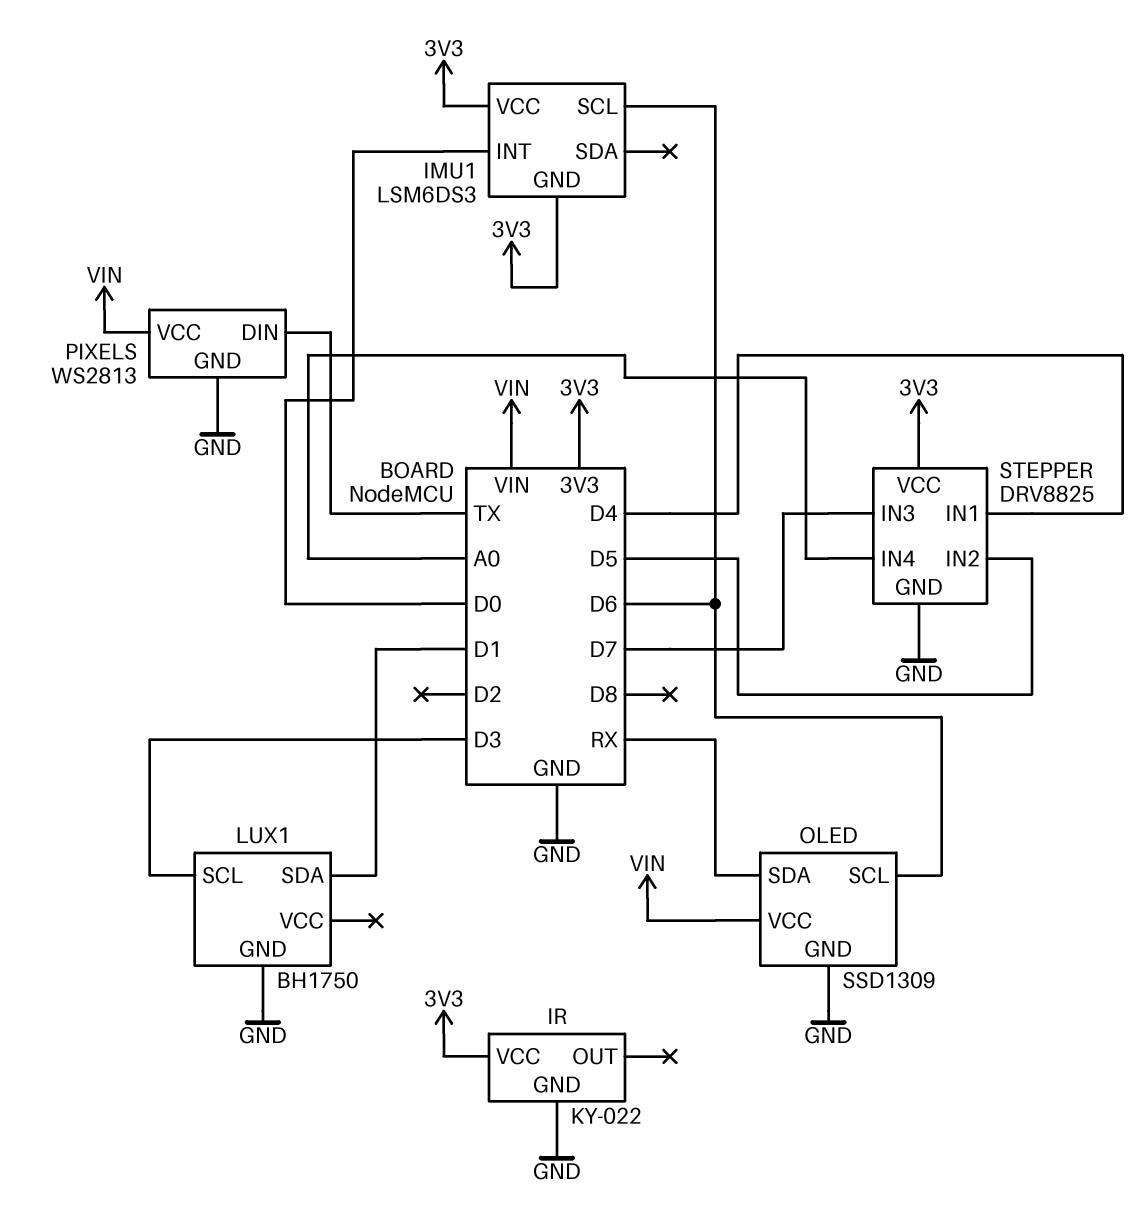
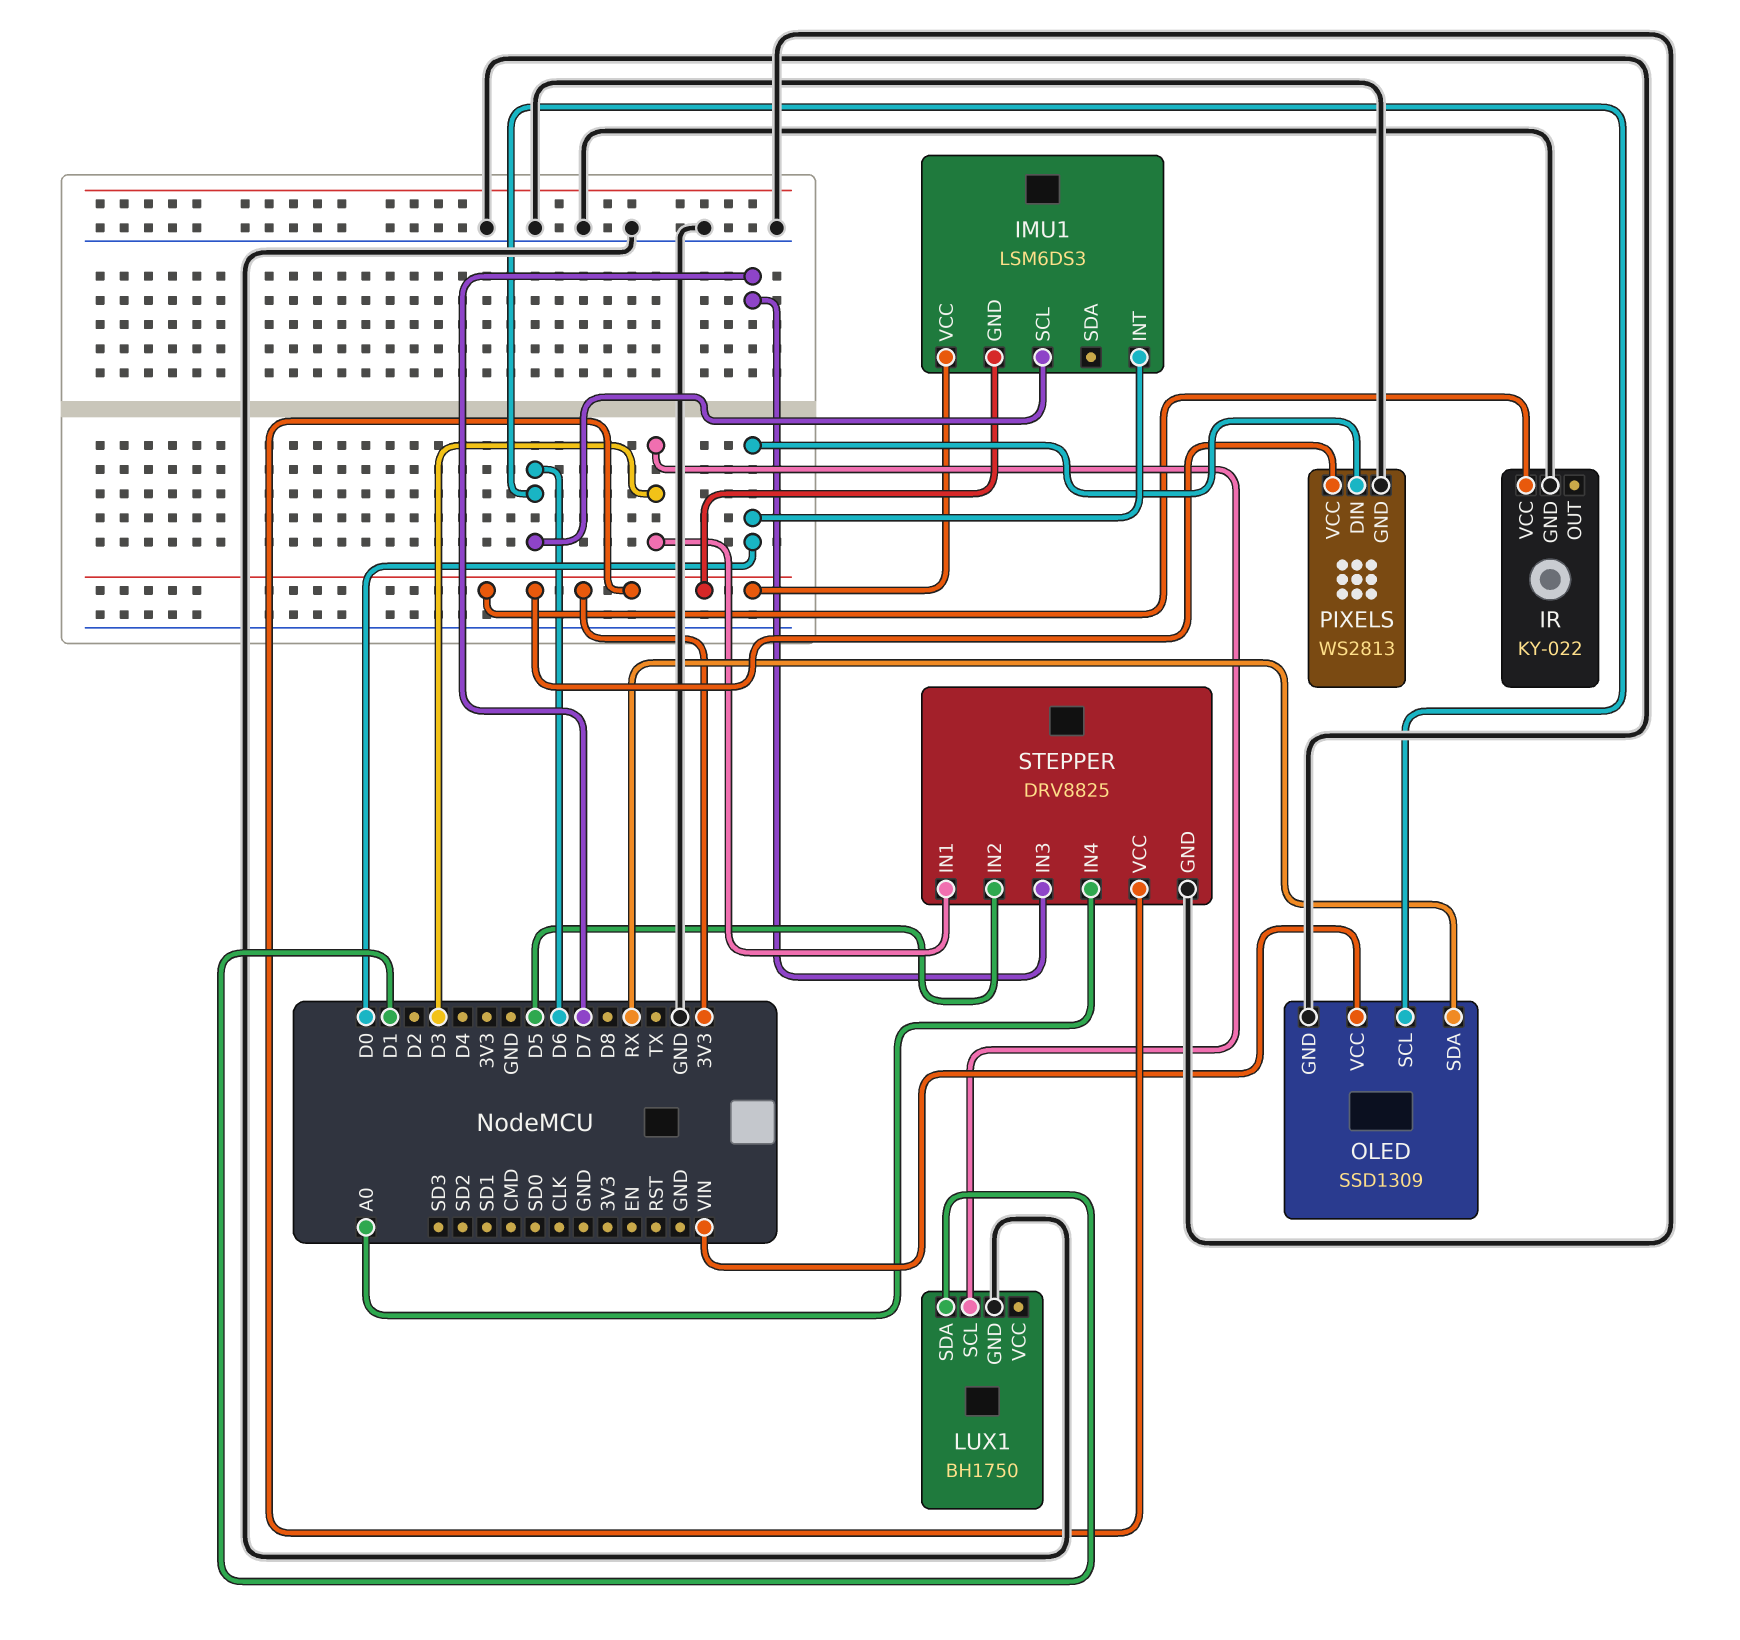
PIXELS pin DIN: TX -> D0
PIXELS pin VCC: VIN -> 3V3
STEPPER pin IN1: D4 -> D3

